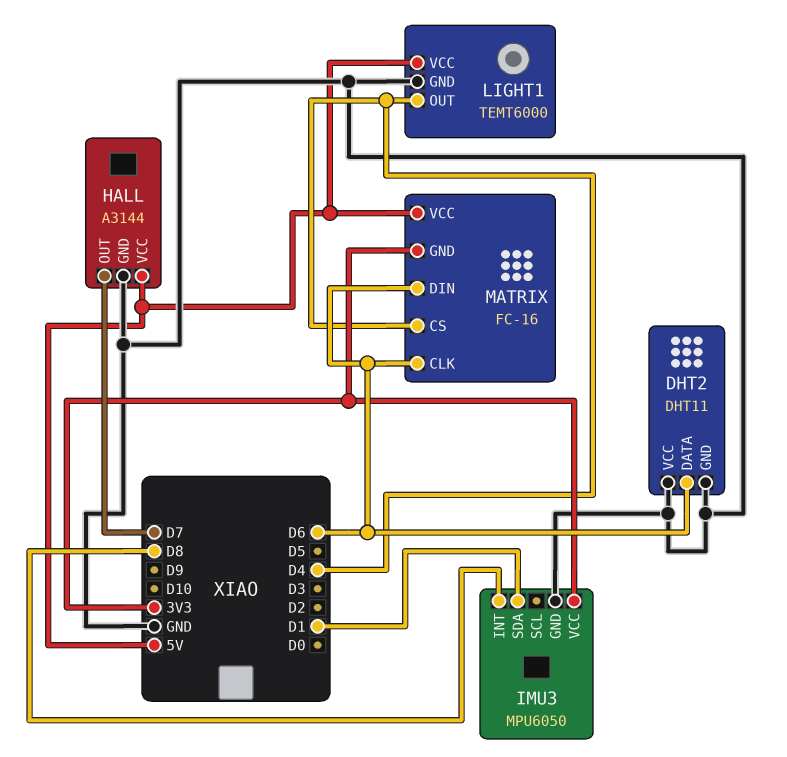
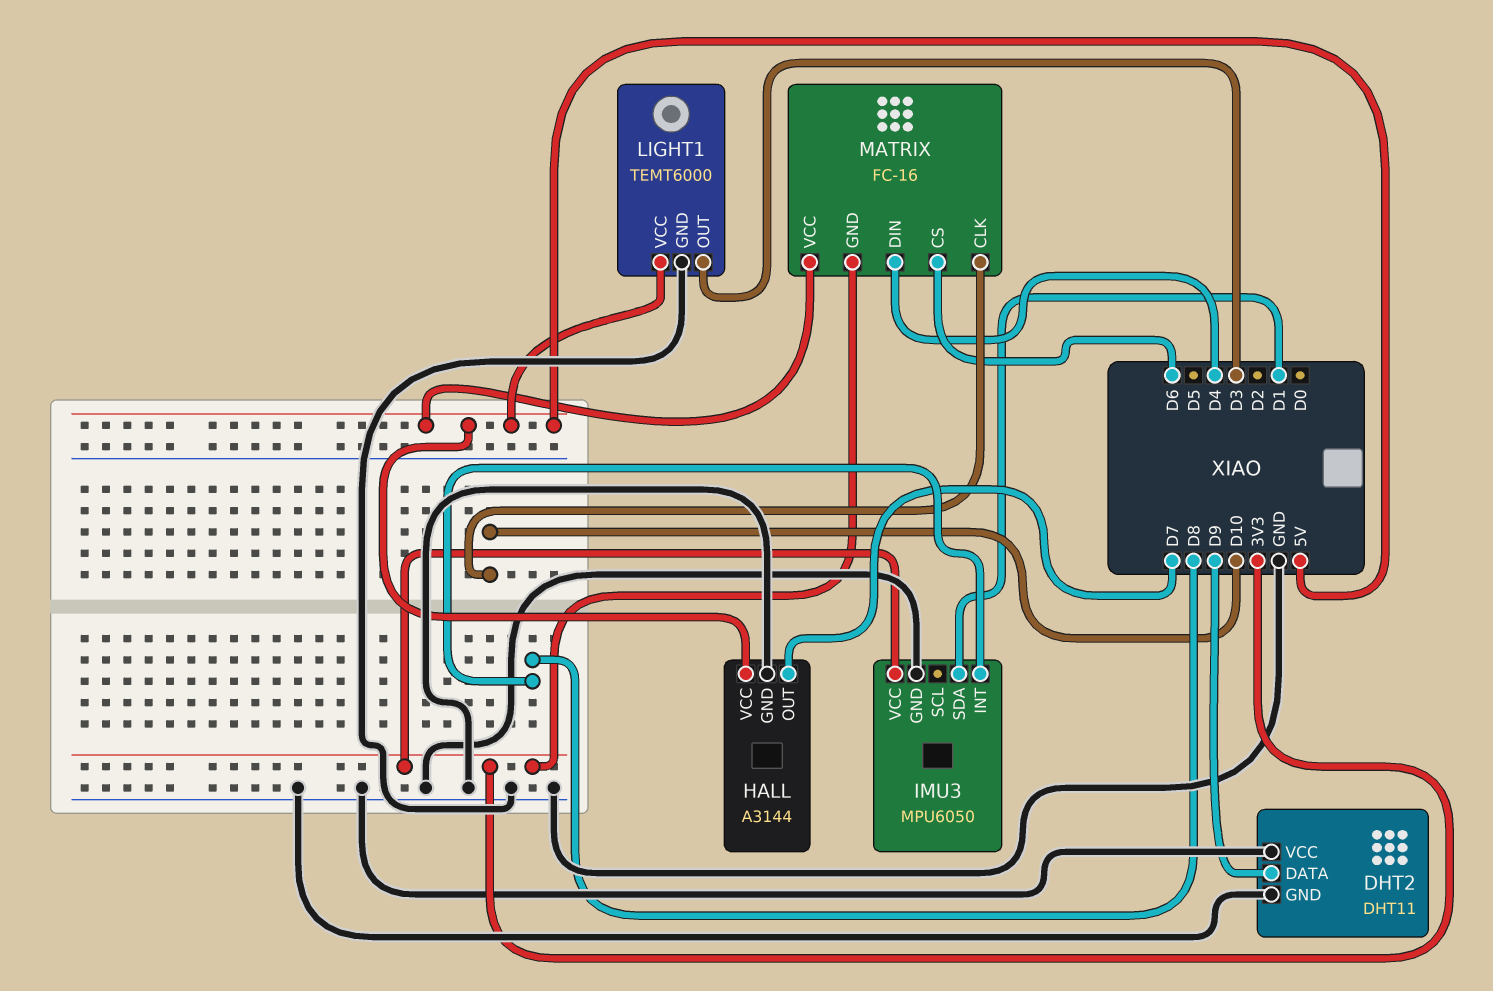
DHT2 pin DATA: D6 -> D9
LIGHT1 pin OUT: D4 -> D3
MATRIX pin CLK: D6 -> D10
MATRIX pin CS: D4 -> D6
MATRIX pin DIN: D6 -> D4

